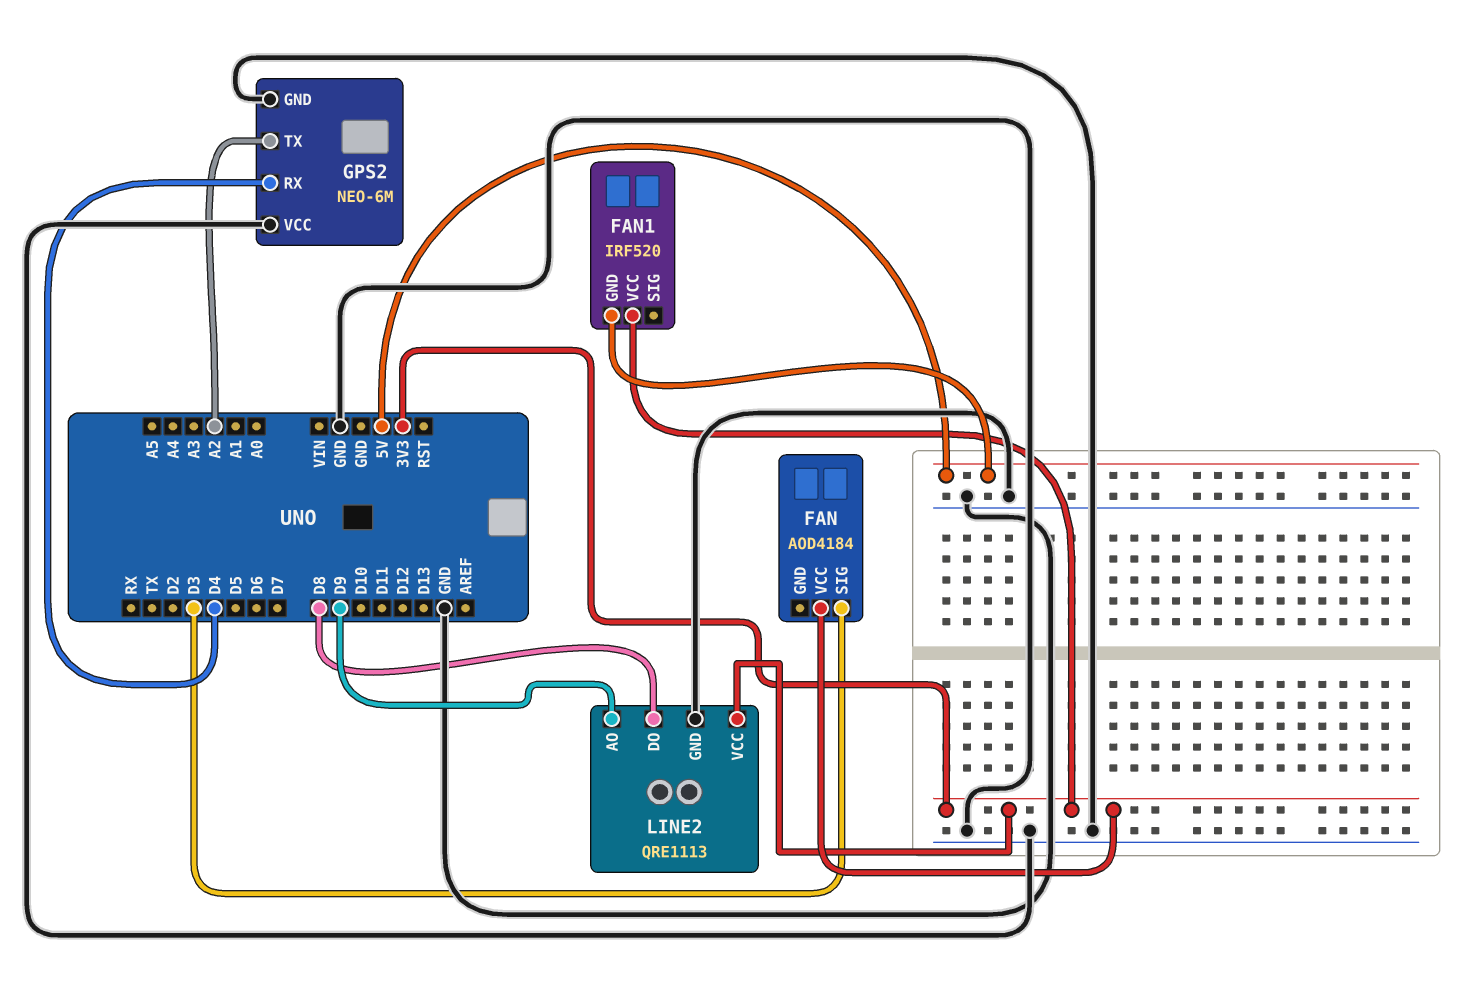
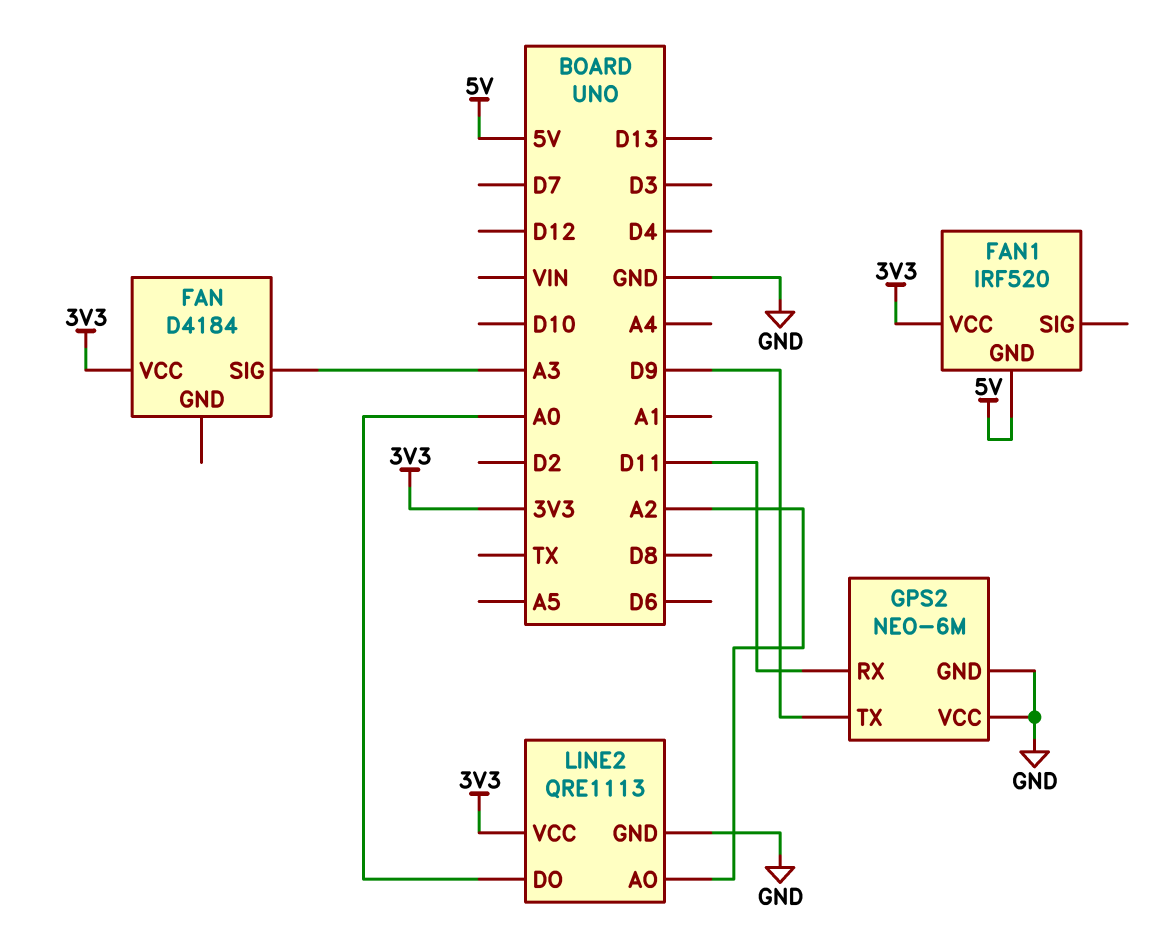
FAN: AOD4184 -> D4184
FAN pin SIG: D3 -> A3
GPS2 pin RX: D4 -> D11
GPS2 pin TX: A2 -> D9
LINE2 pin AO: D9 -> A2
LINE2 pin DO: D8 -> A0

